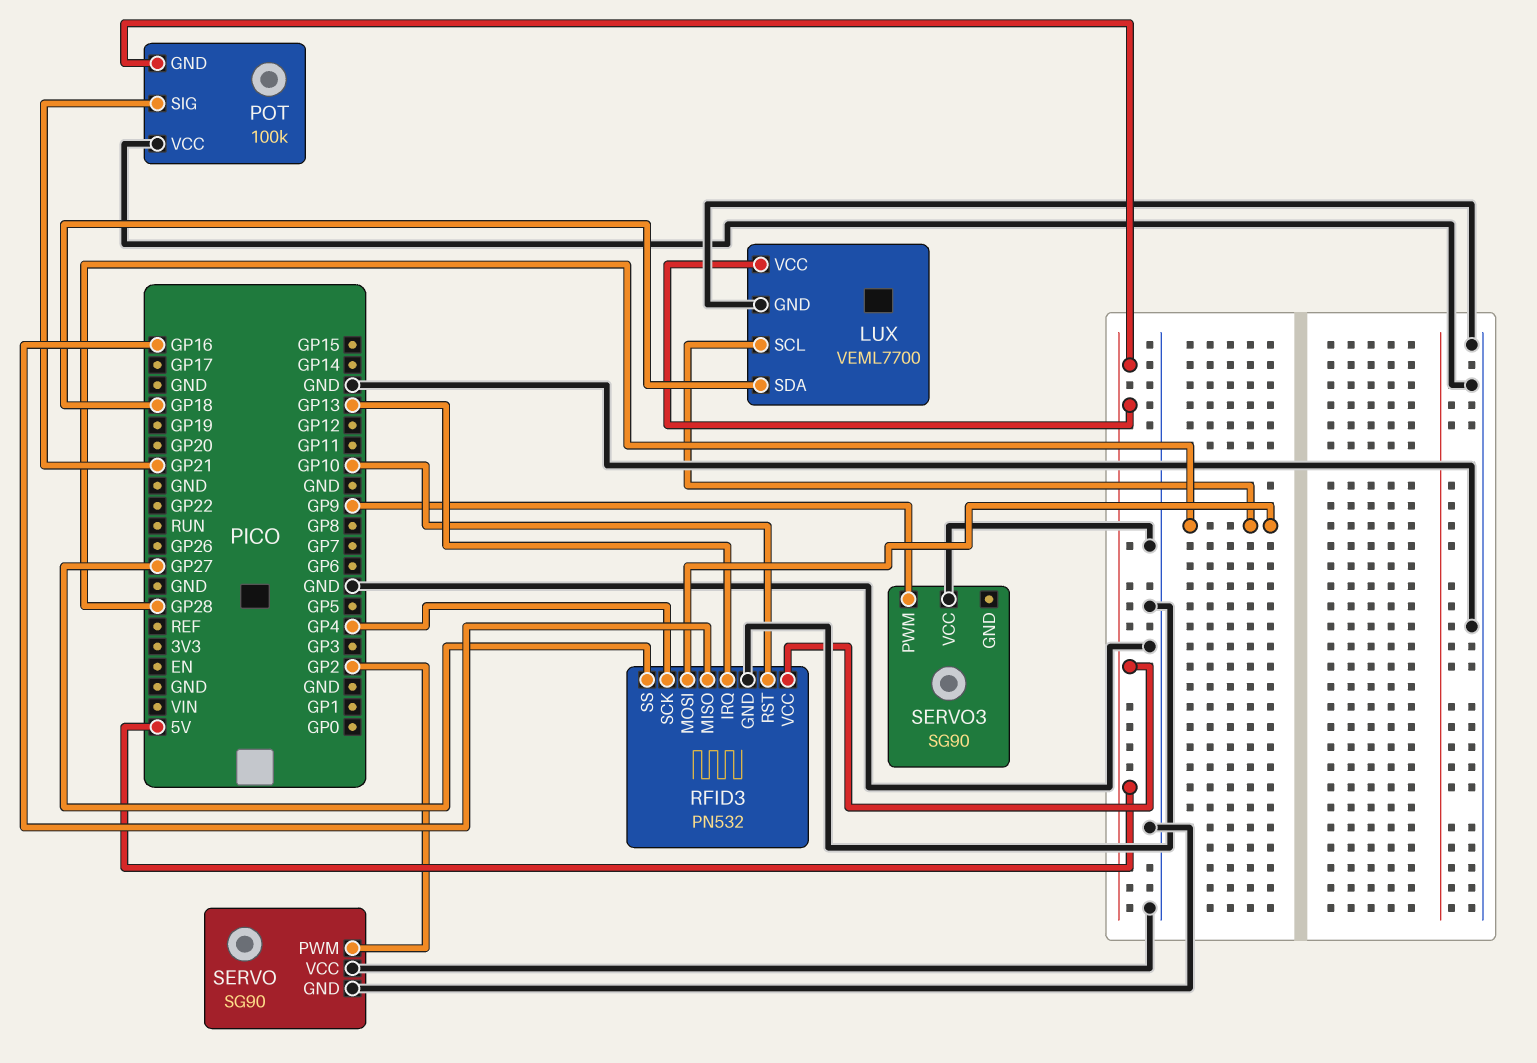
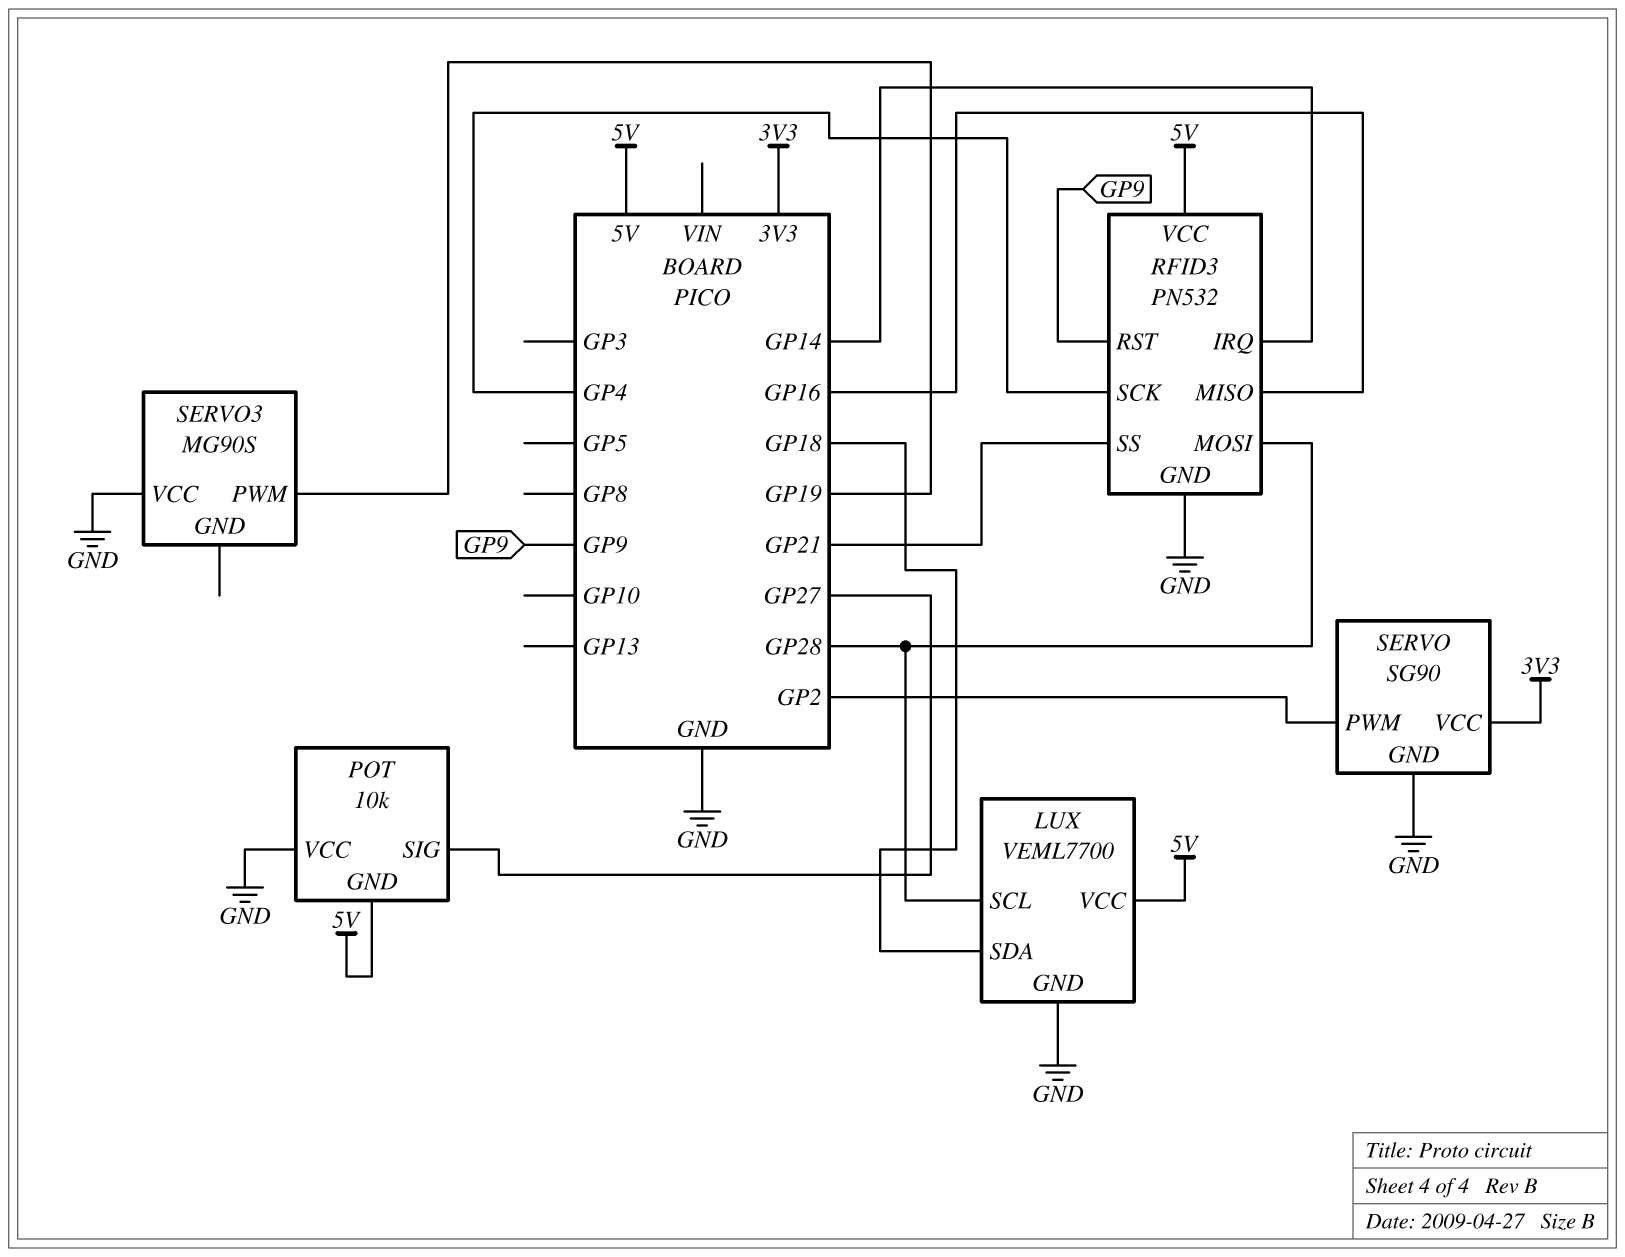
POT: 100k -> 10k
POT pin SIG: GP21 -> GP27
RFID3 pin IRQ: GP13 -> GP14
RFID3 pin RST: GP10 -> GP9
RFID3 pin SS: GP27 -> GP21
SERVO pin VCC: GND -> 3V3
SERVO3: SG90 -> MG90S
SERVO3 pin PWM: GP9 -> GP19

